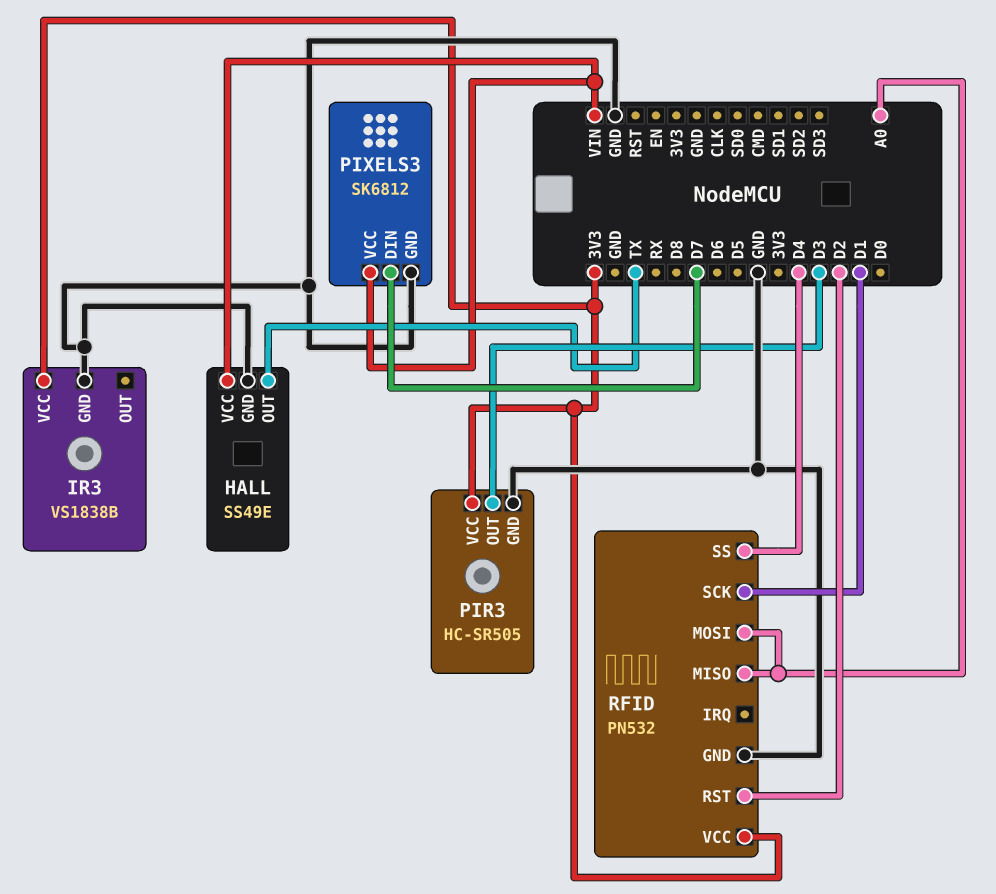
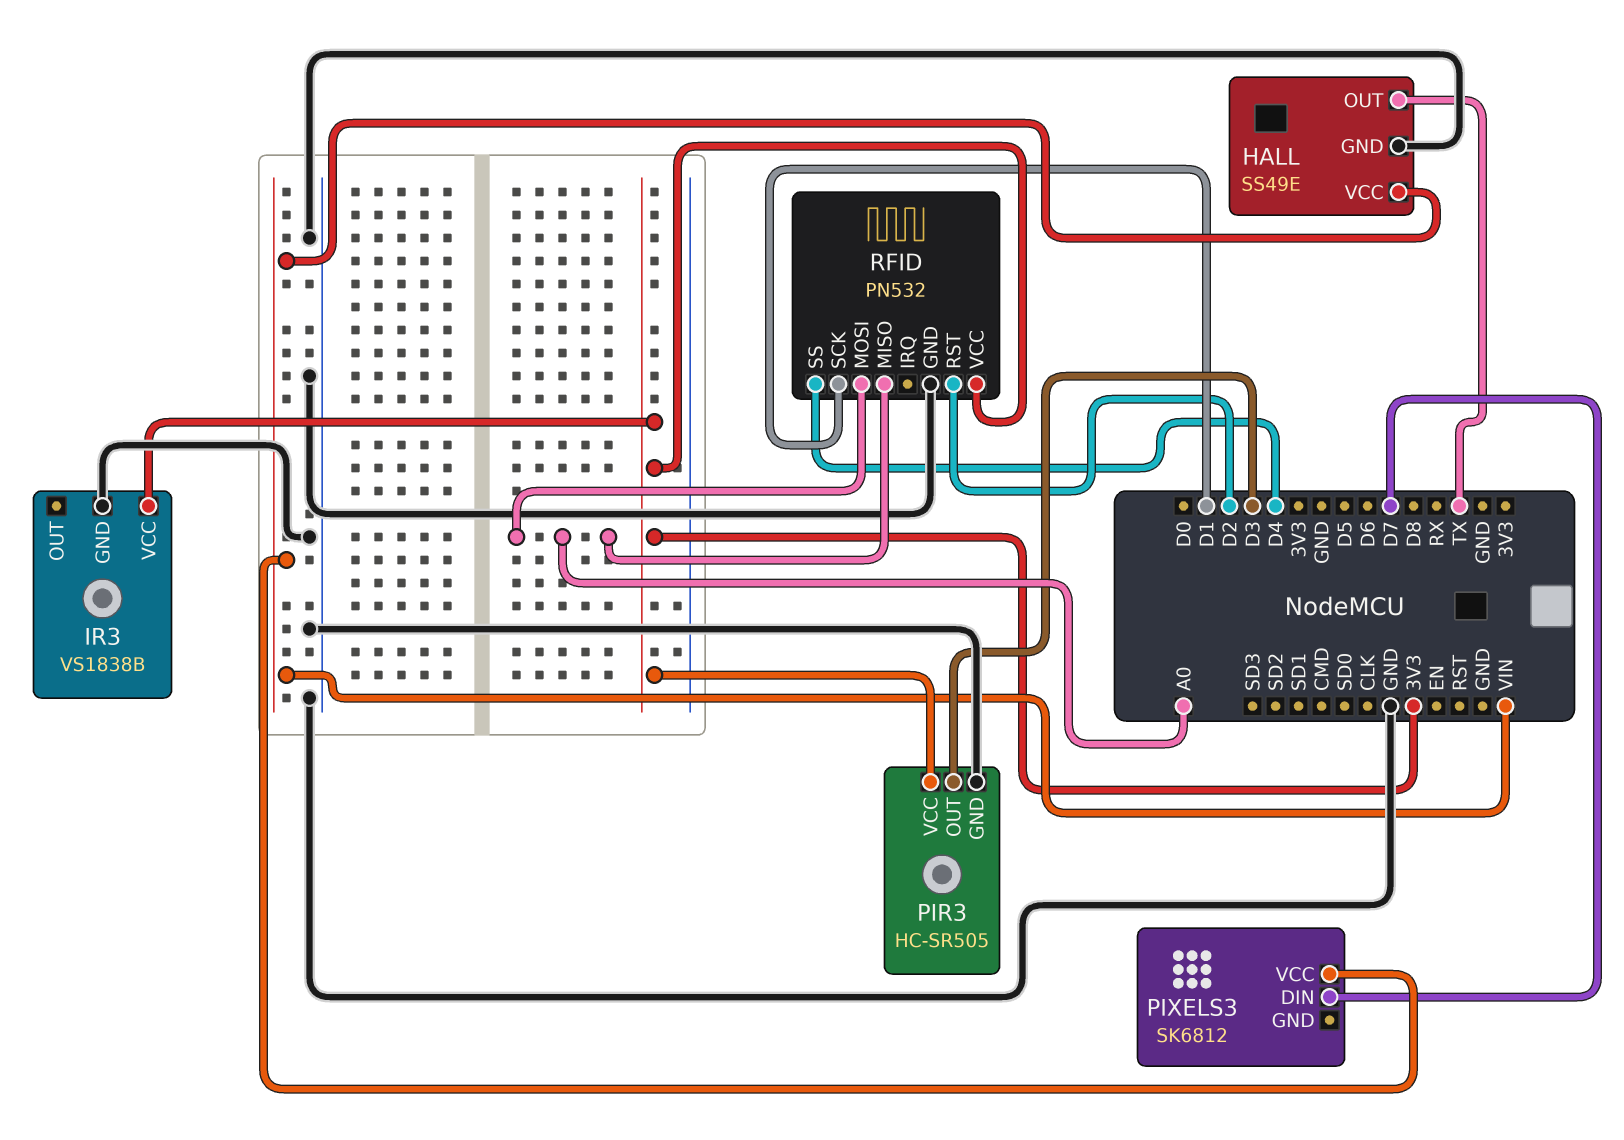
PIXELS3 pin GND: GND -> none

